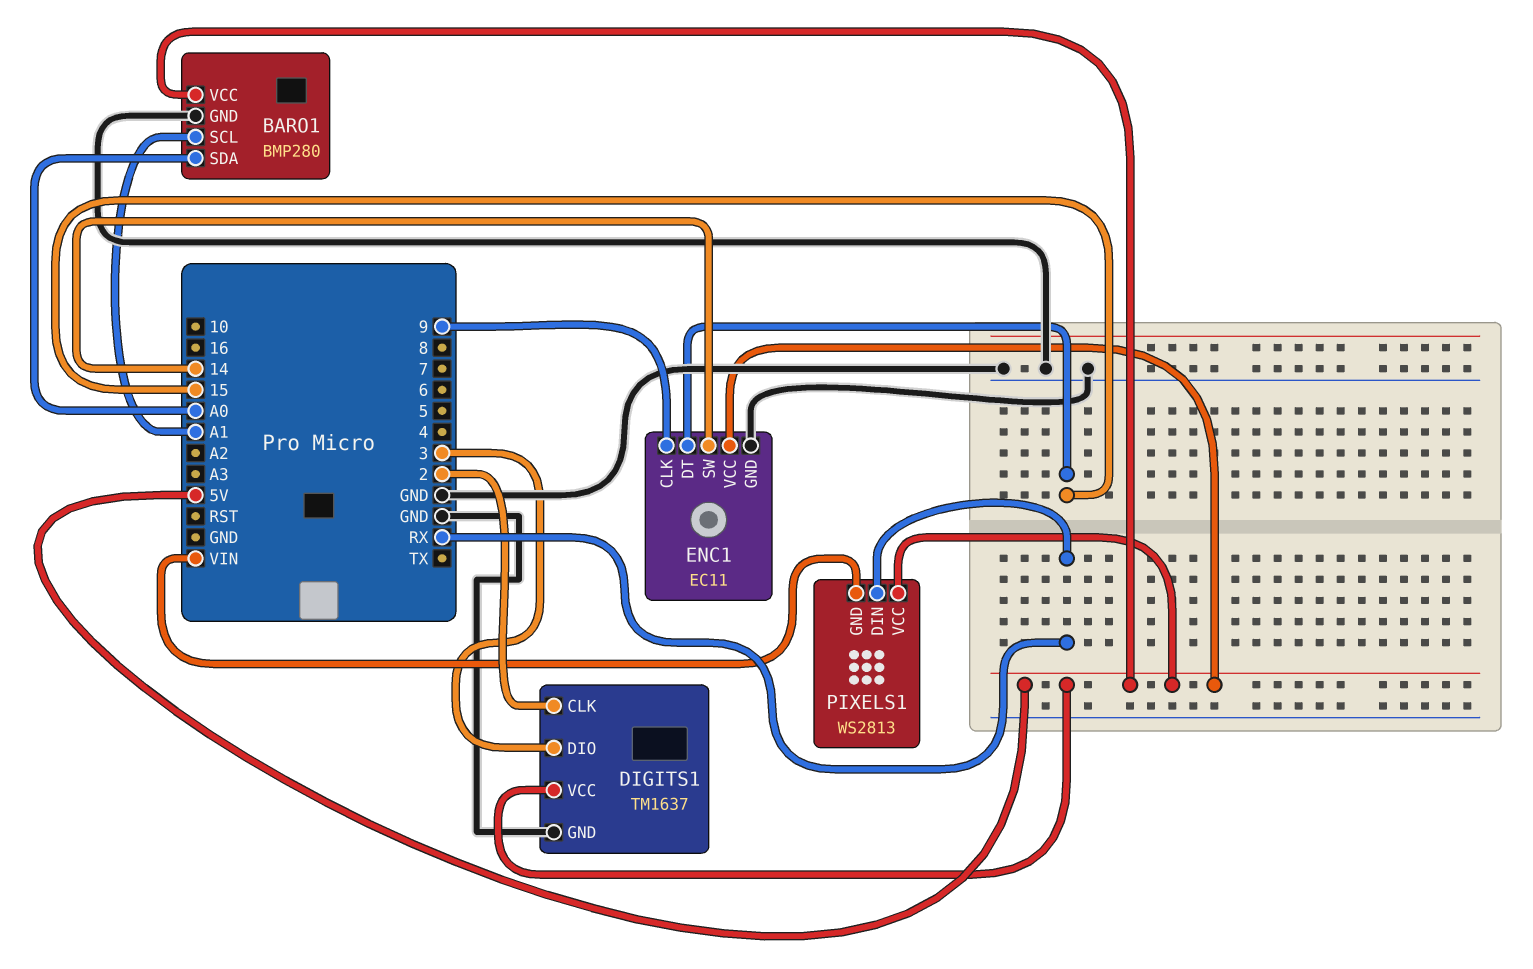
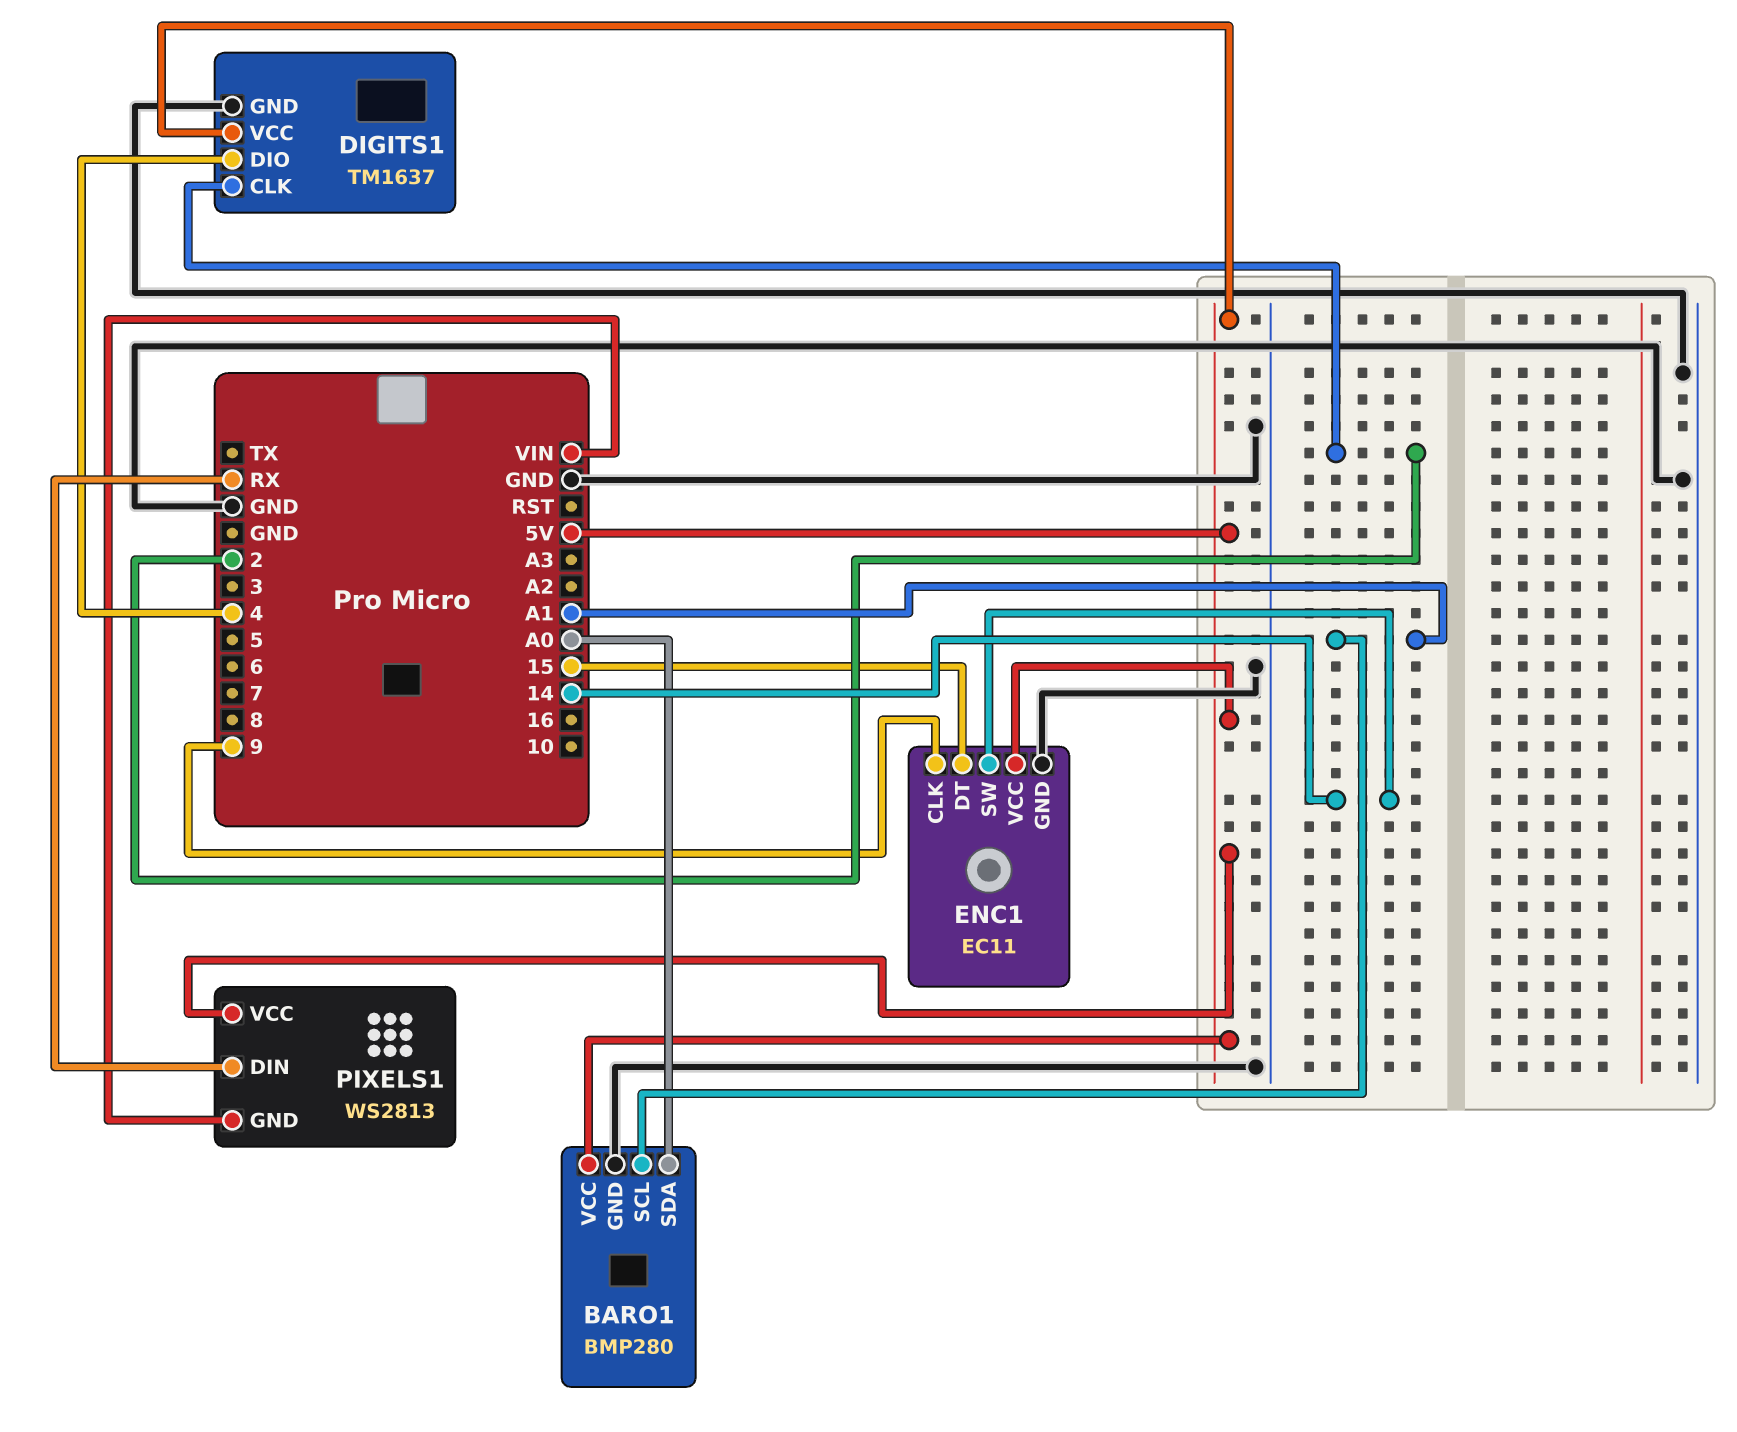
DIGITS1 pin DIO: 3 -> 4

